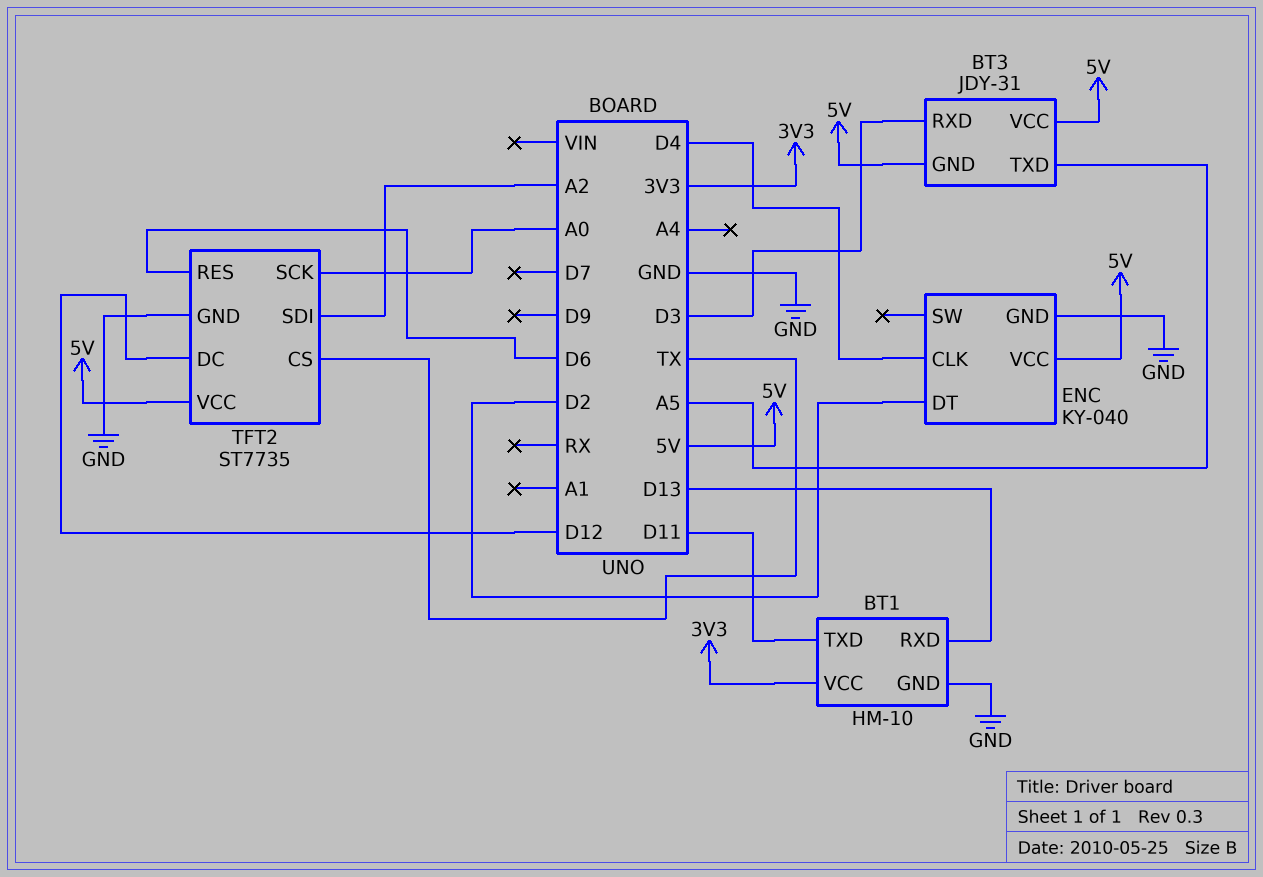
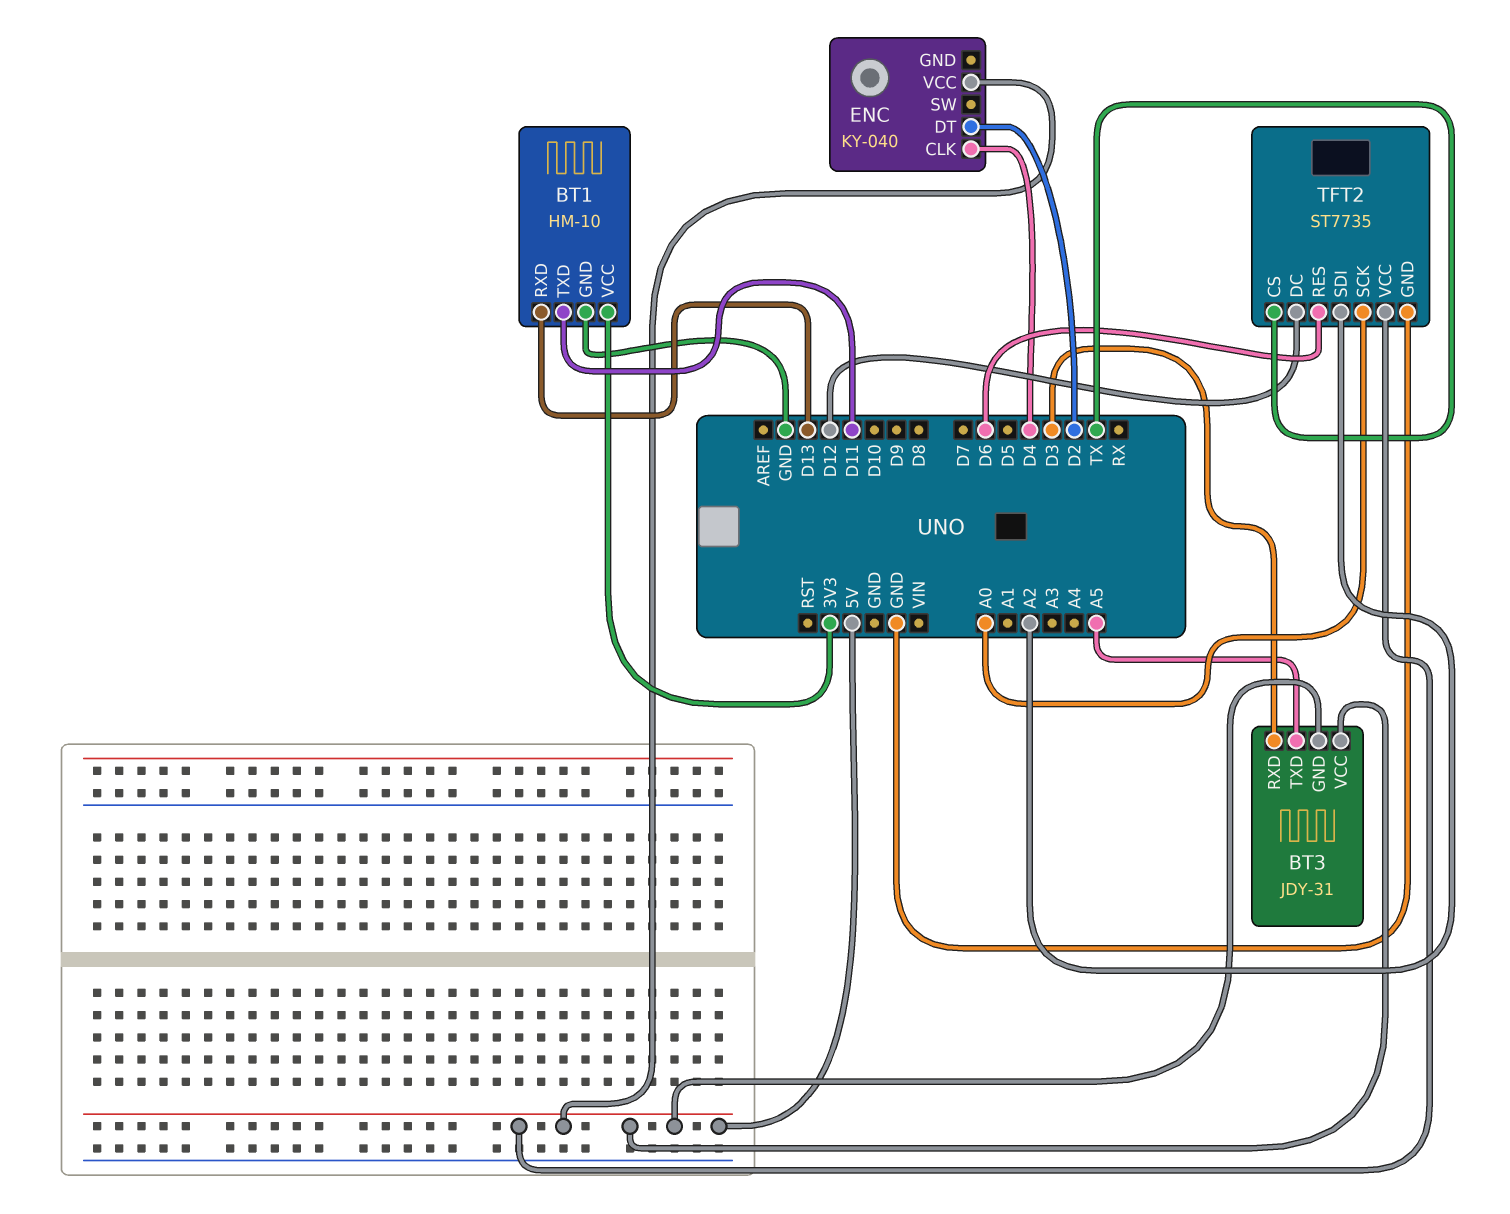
ENC pin GND: GND -> none

